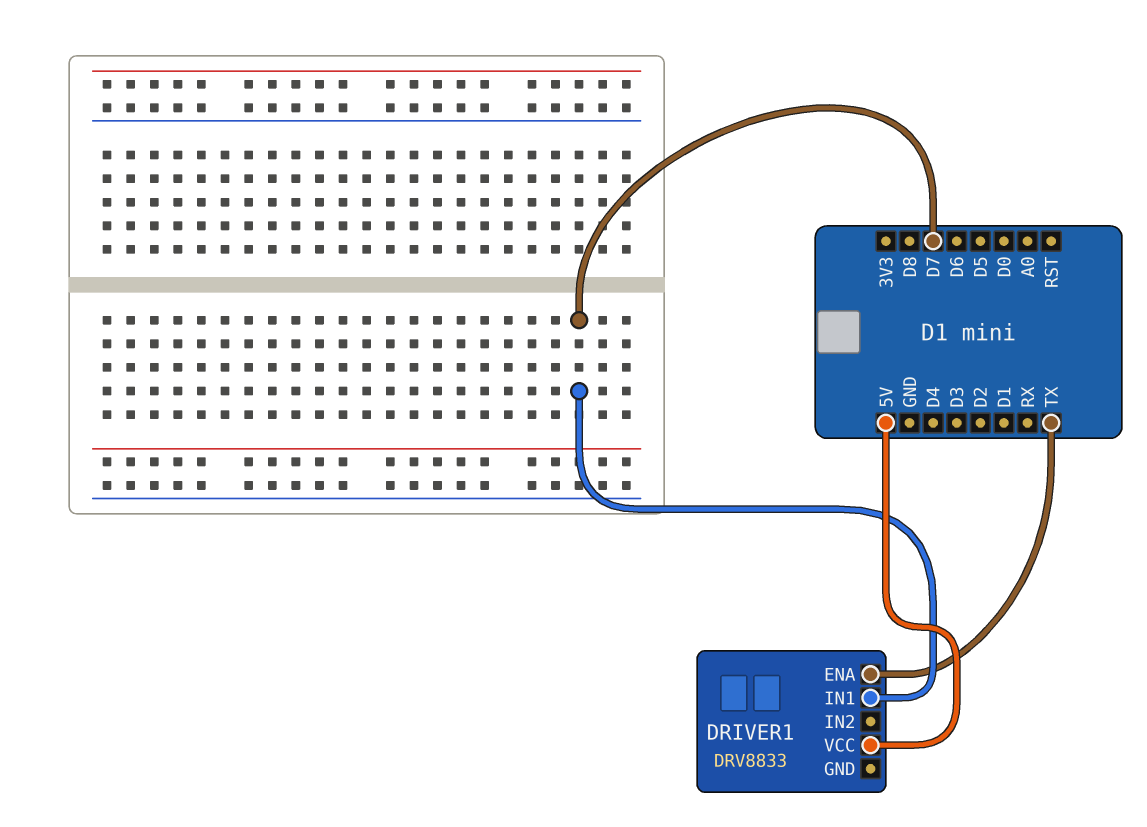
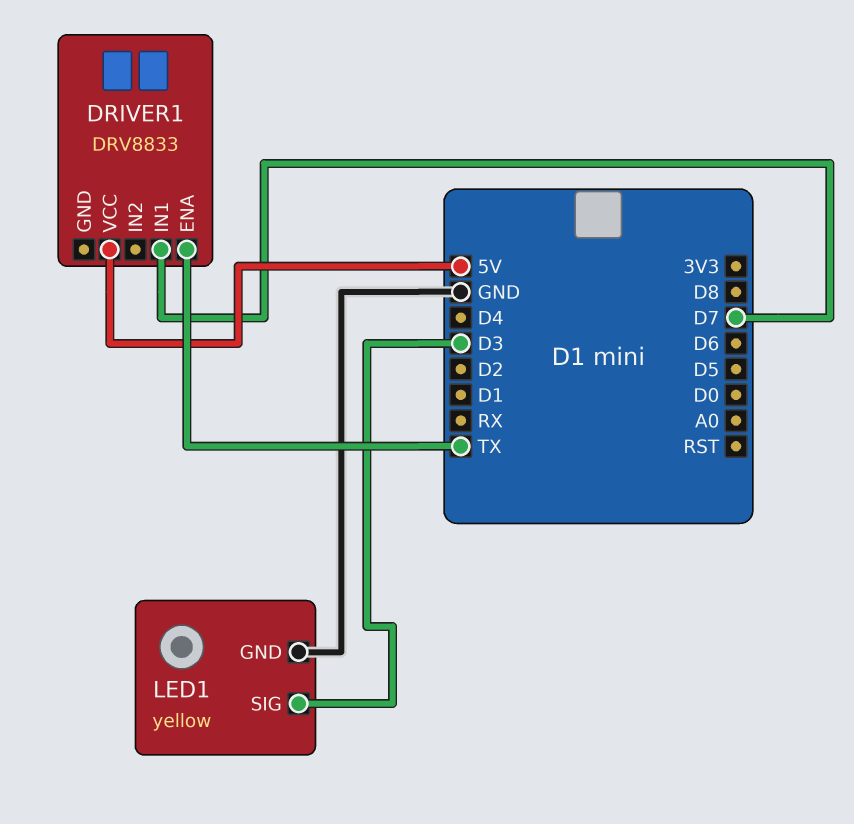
LED1: none -> yellow
LED1 pin GND: none -> GND
LED1 pin SIG: none -> D3

